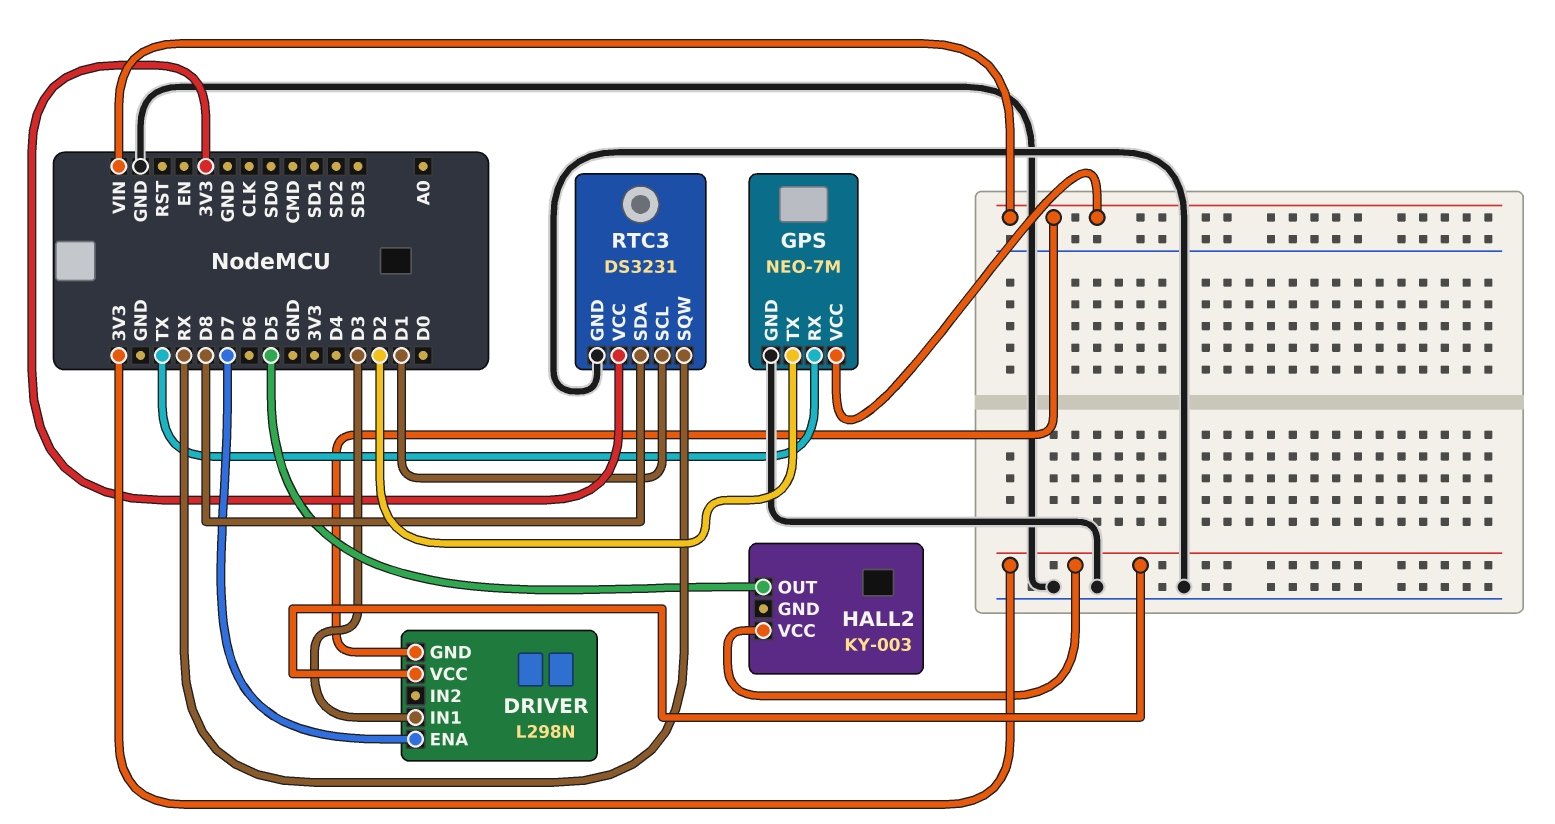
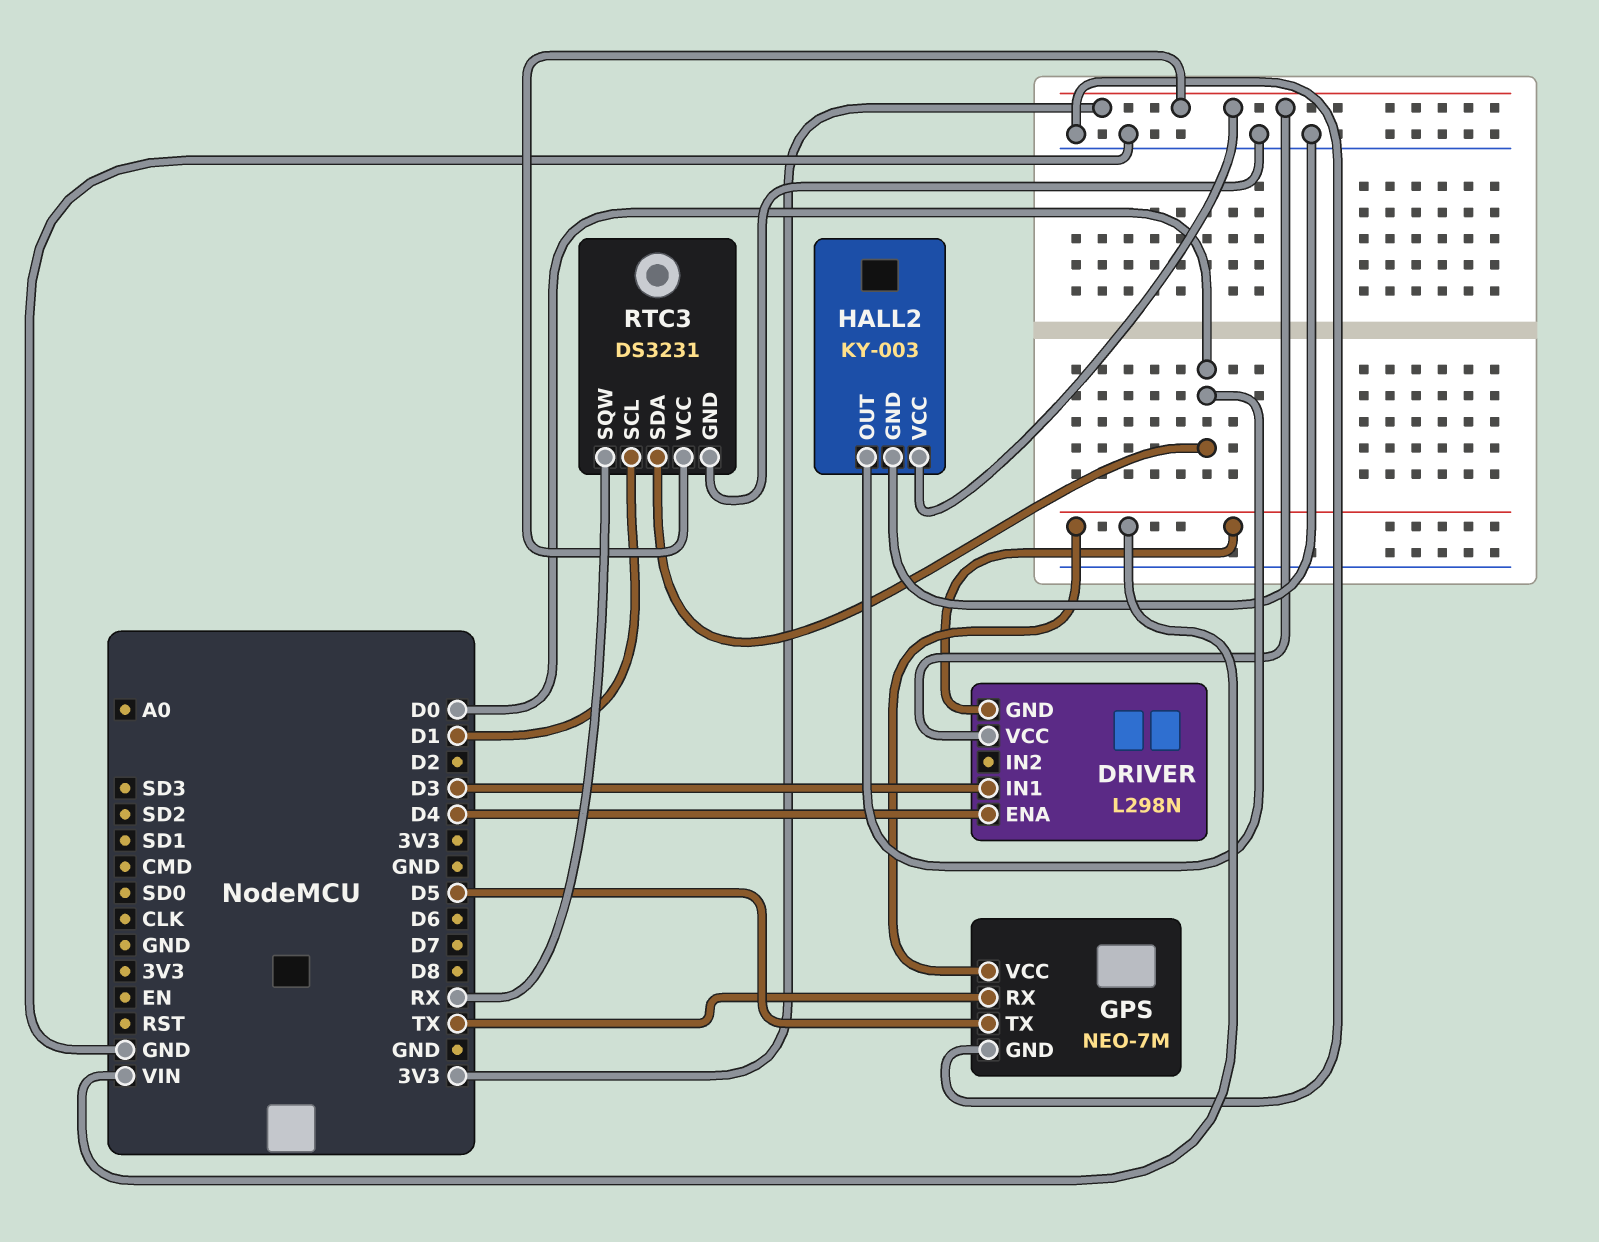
DRIVER pin ENA: D7 -> D4
GPS pin TX: D2 -> D5
HALL2 pin GND: none -> GND
HALL2 pin OUT: D5 -> D0
RTC3 pin SDA: D8 -> D0

